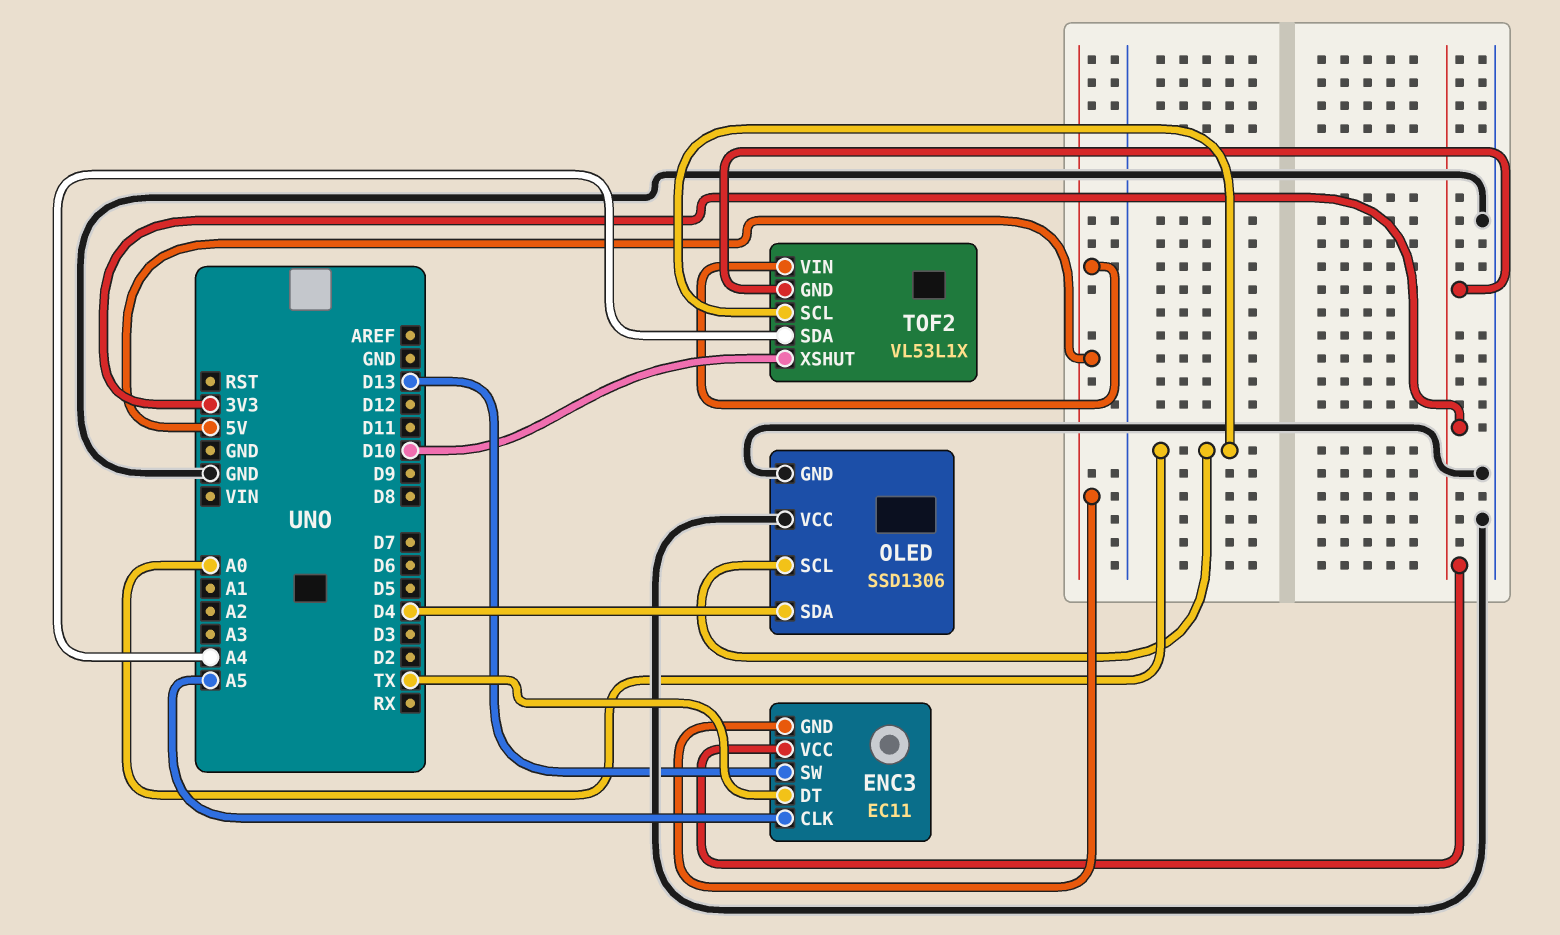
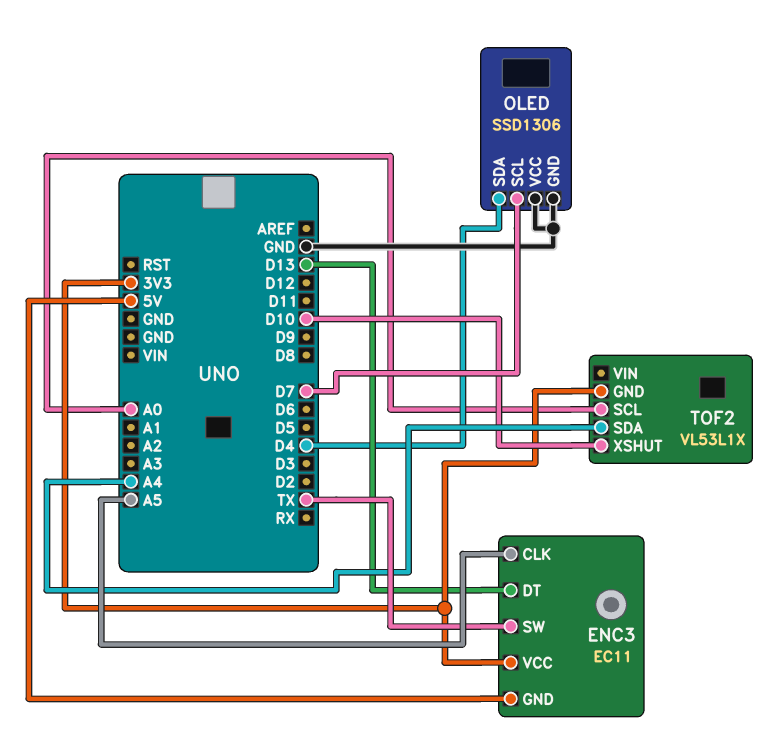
ENC3 pin DT: TX -> D13
ENC3 pin SW: D13 -> TX
OLED pin SCL: A0 -> D7
TOF2 pin VIN: 5V -> none

